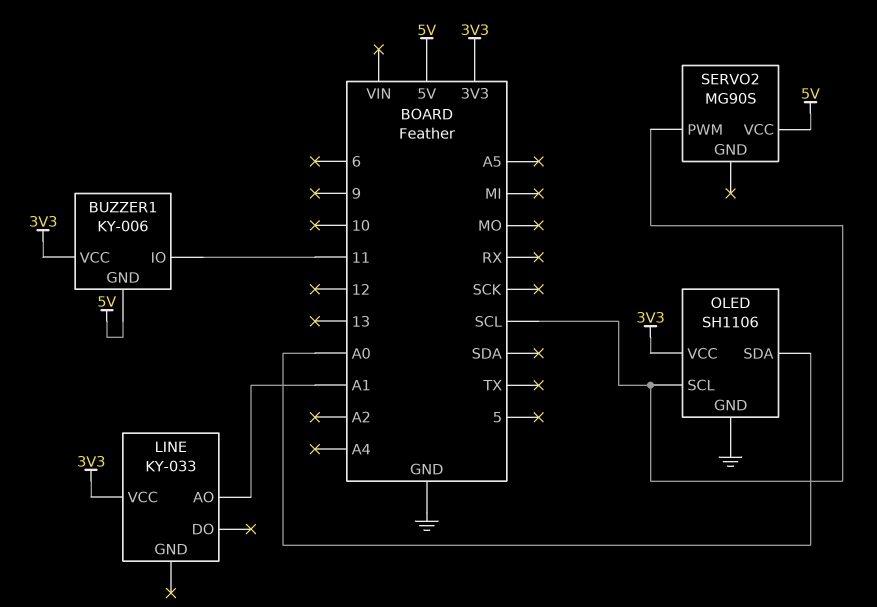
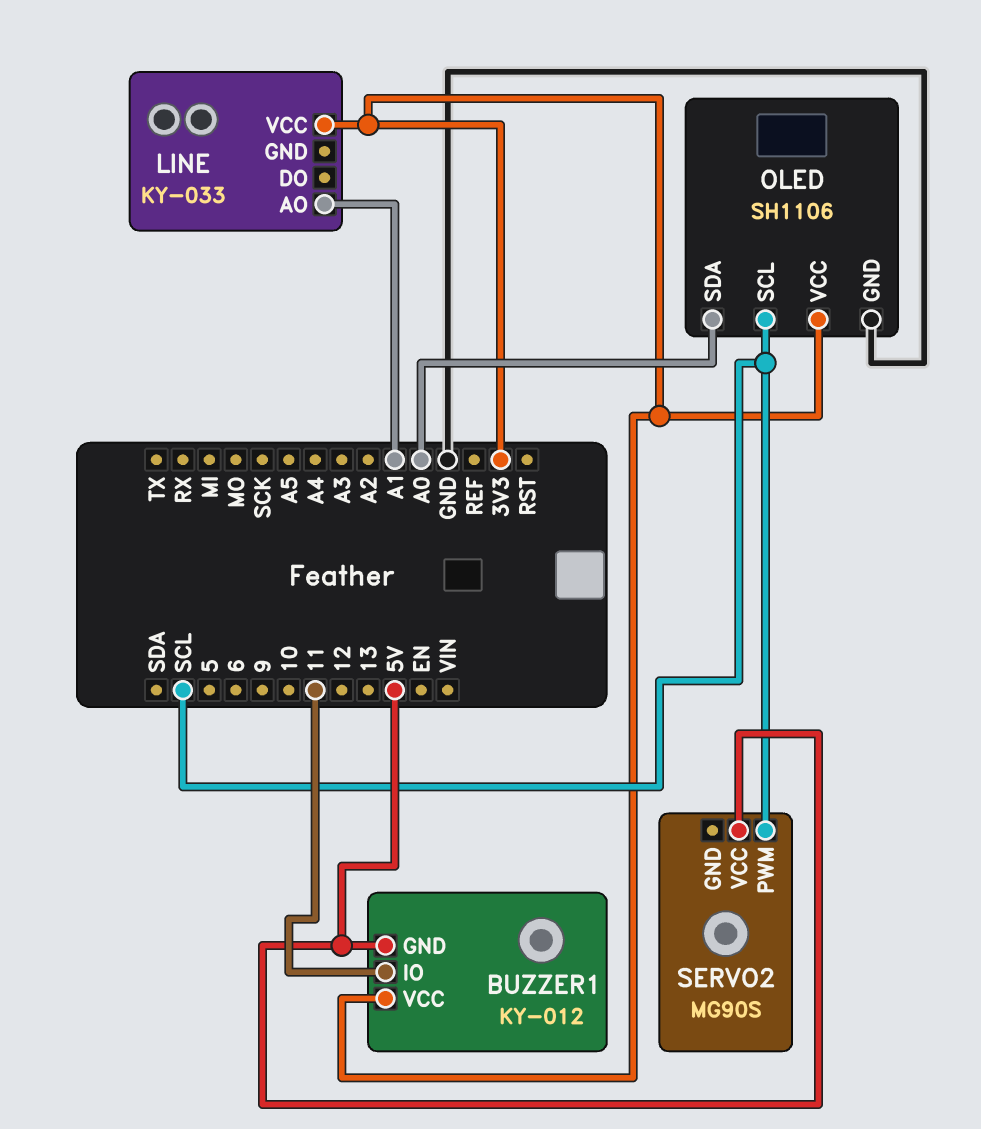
BUZZER1: KY-006 -> KY-012

